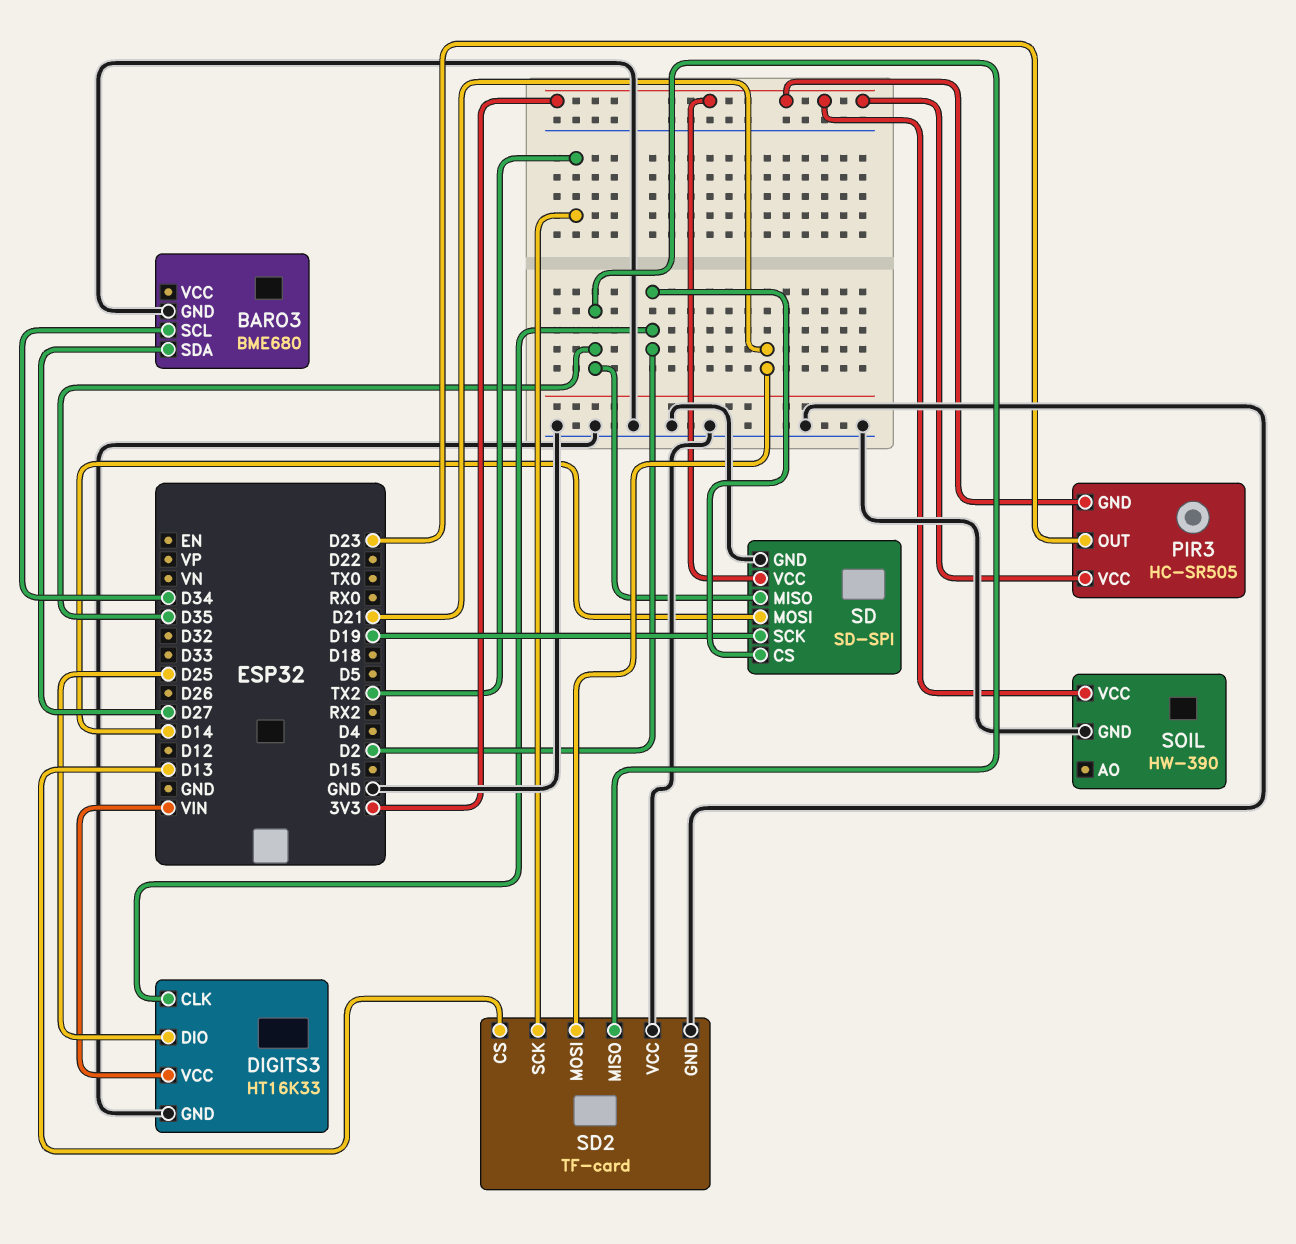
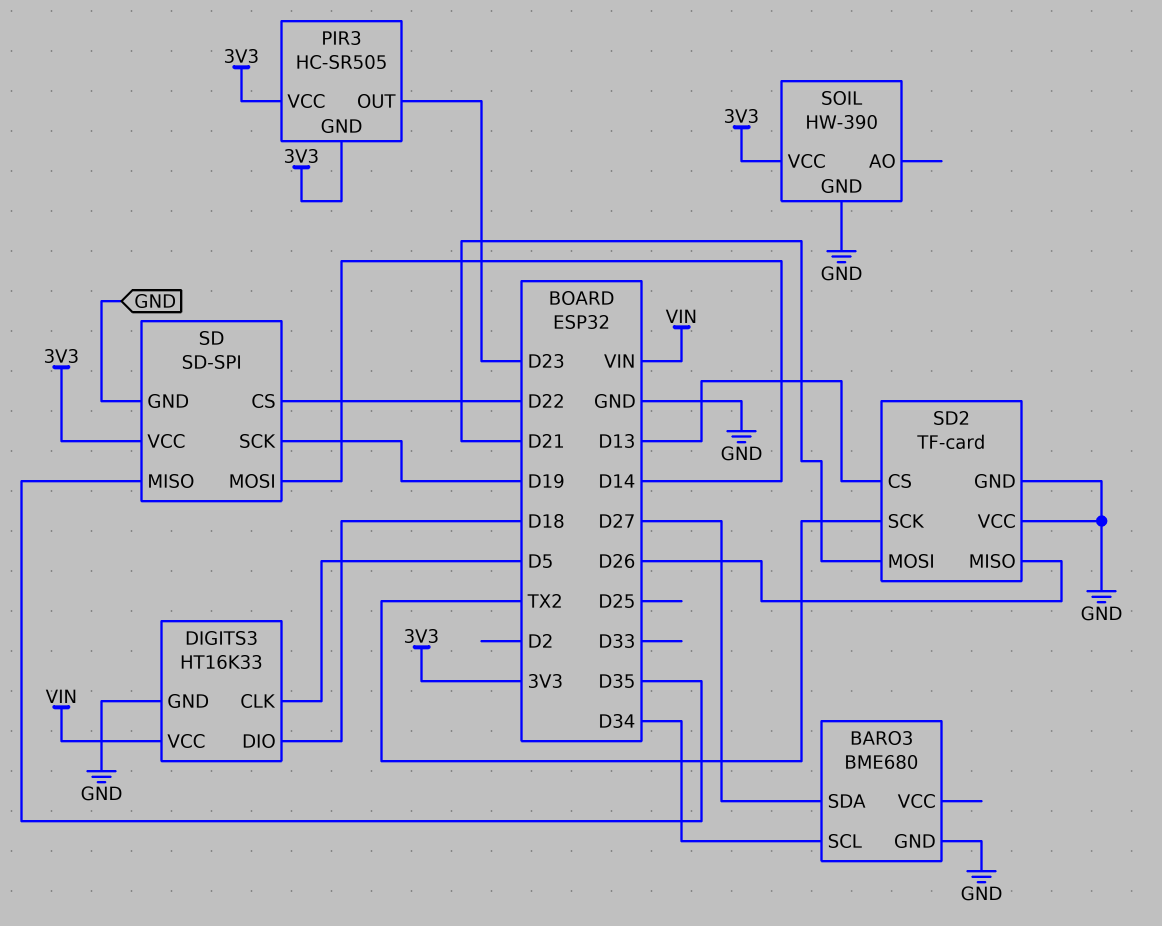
DIGITS3 pin CLK: D2 -> D5
DIGITS3 pin DIO: D25 -> D18
SD pin CS: D2 -> D22
SD2 pin MISO: D35 -> D26

